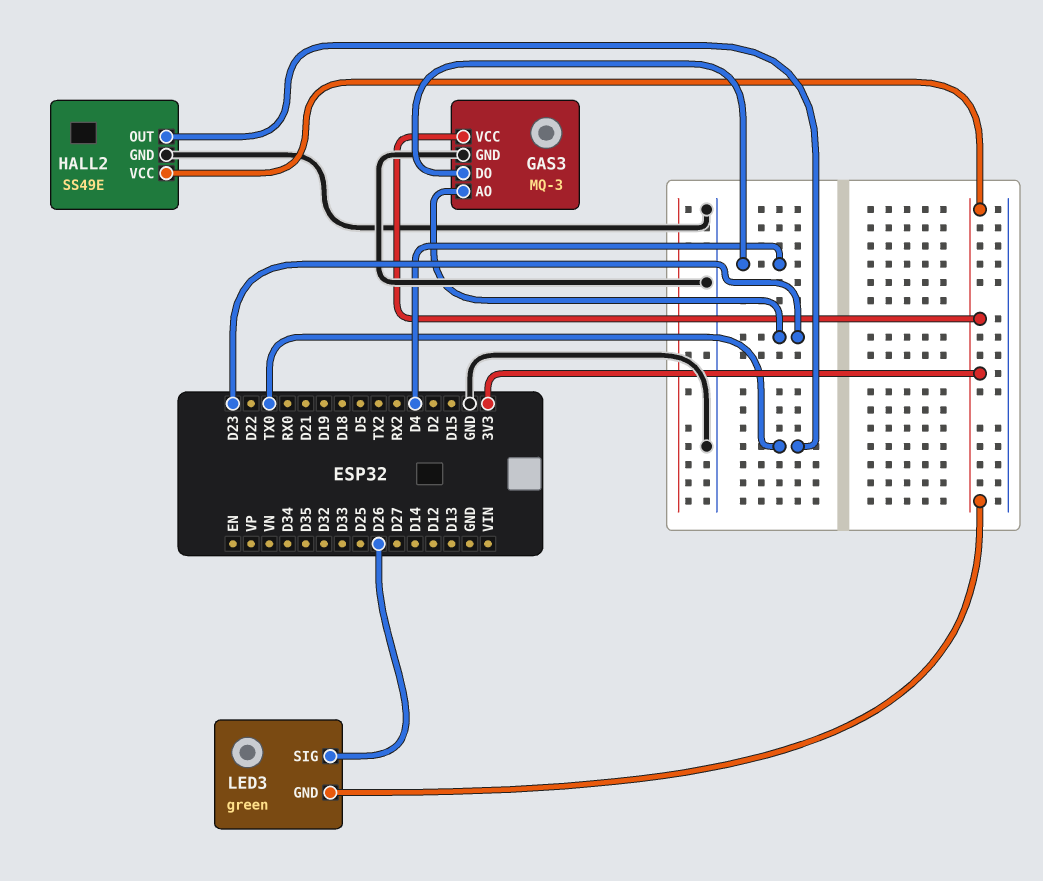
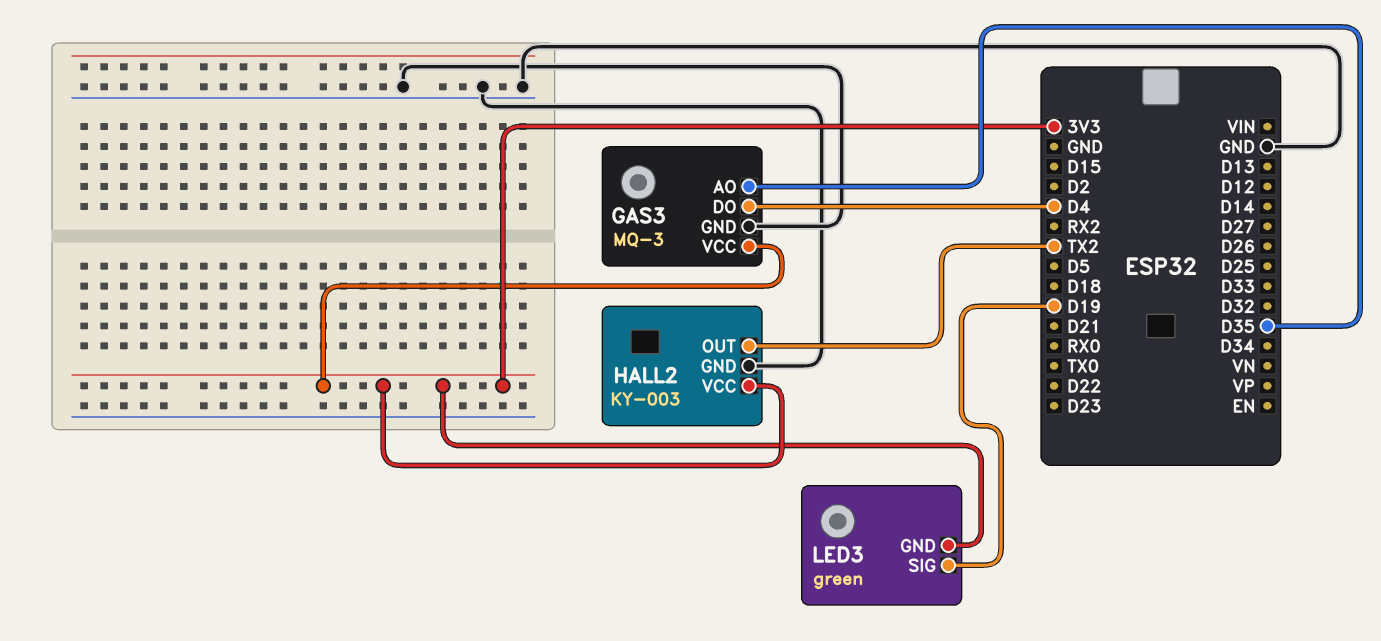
GAS3 pin AO: D23 -> D35
HALL2: SS49E -> KY-003
HALL2 pin OUT: TX0 -> TX2
LED3 pin SIG: D26 -> D19

